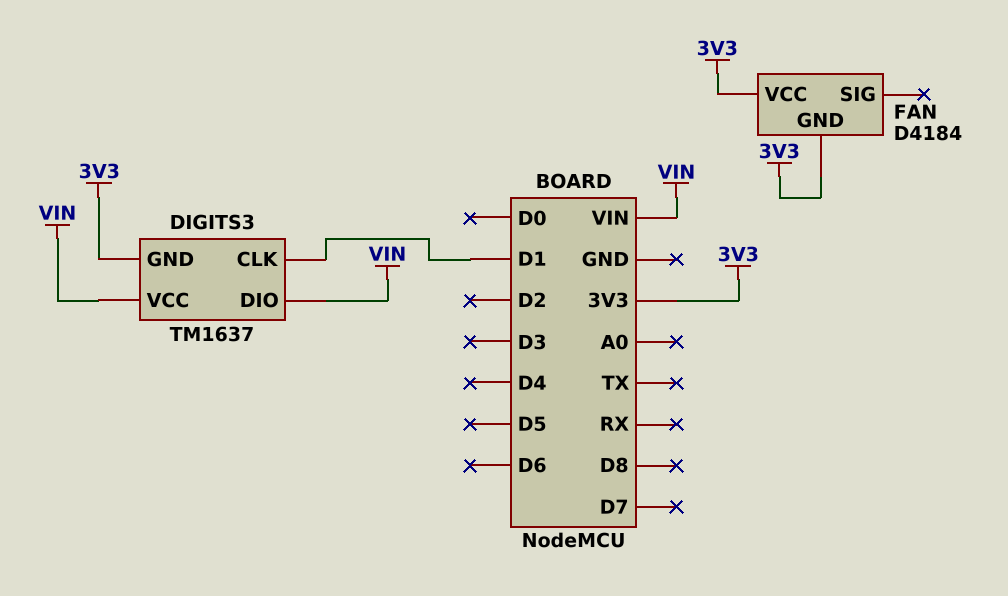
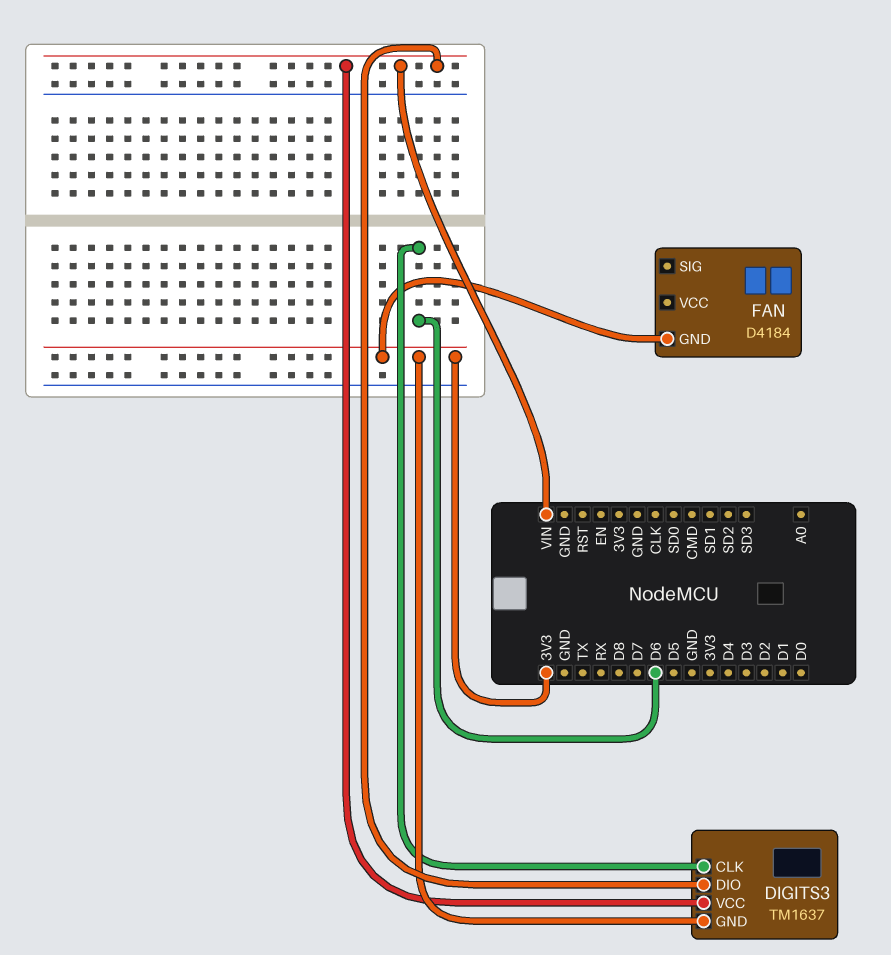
DIGITS3 pin CLK: D1 -> D6
FAN pin VCC: 3V3 -> none

